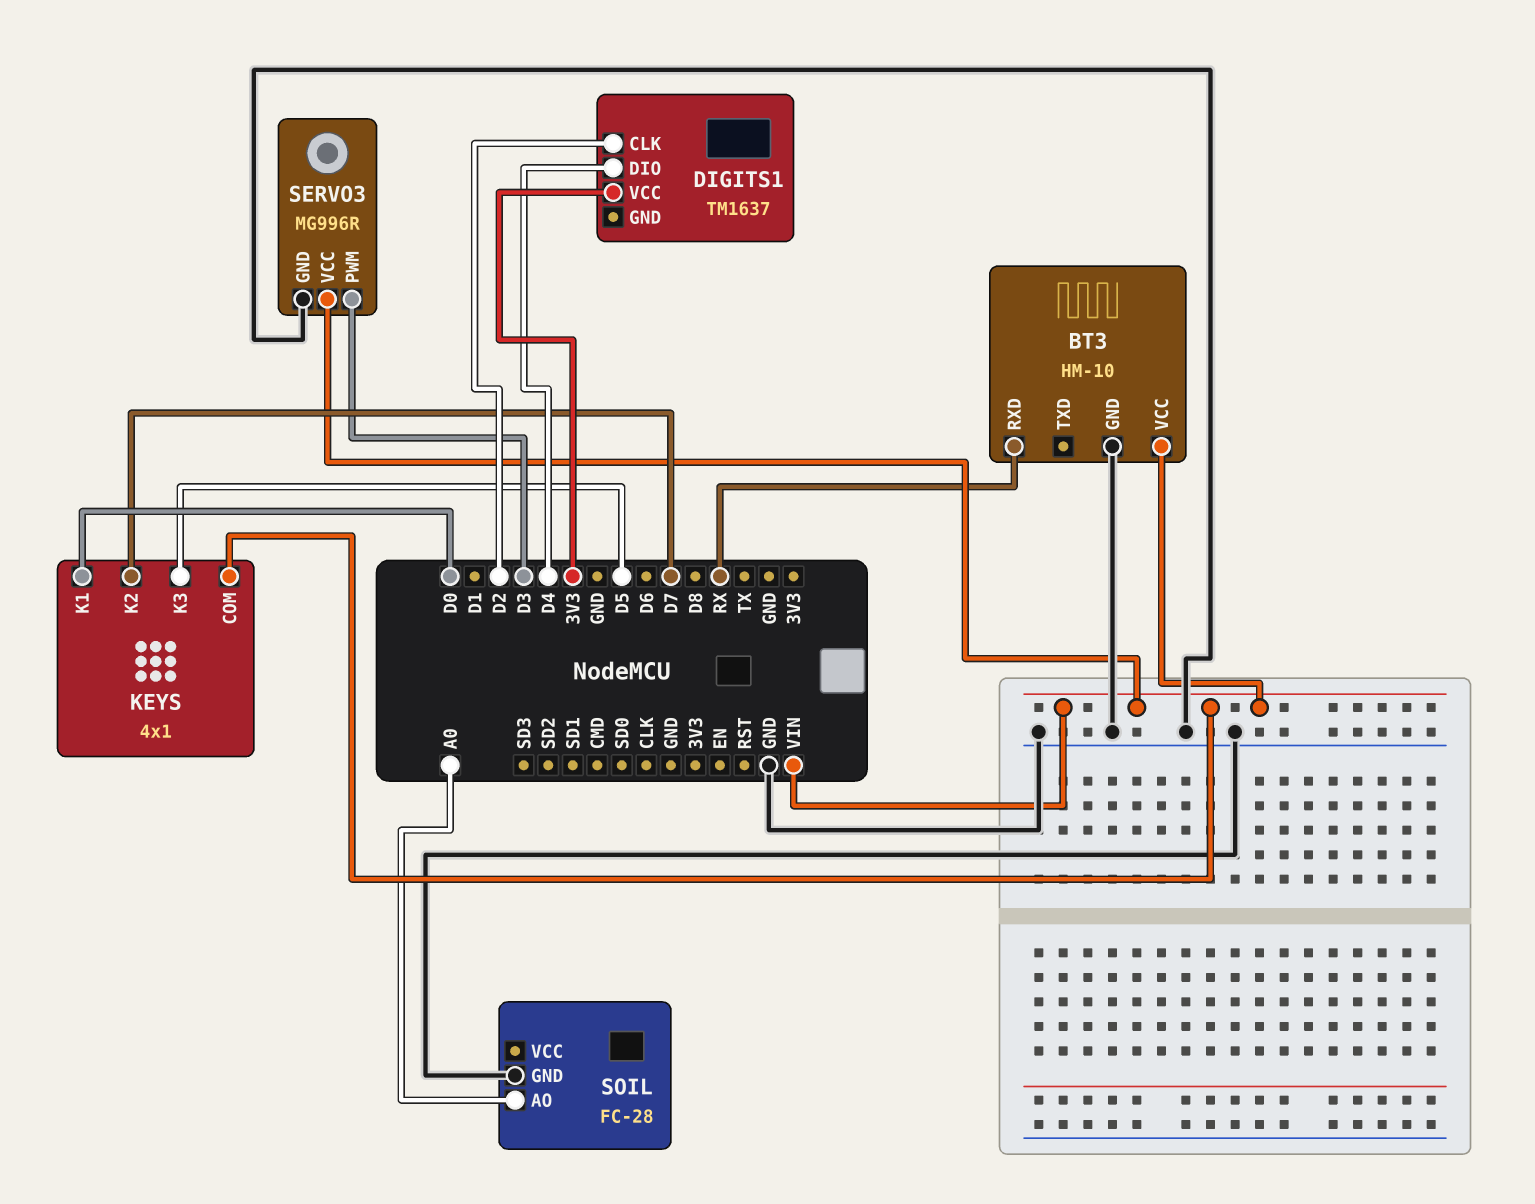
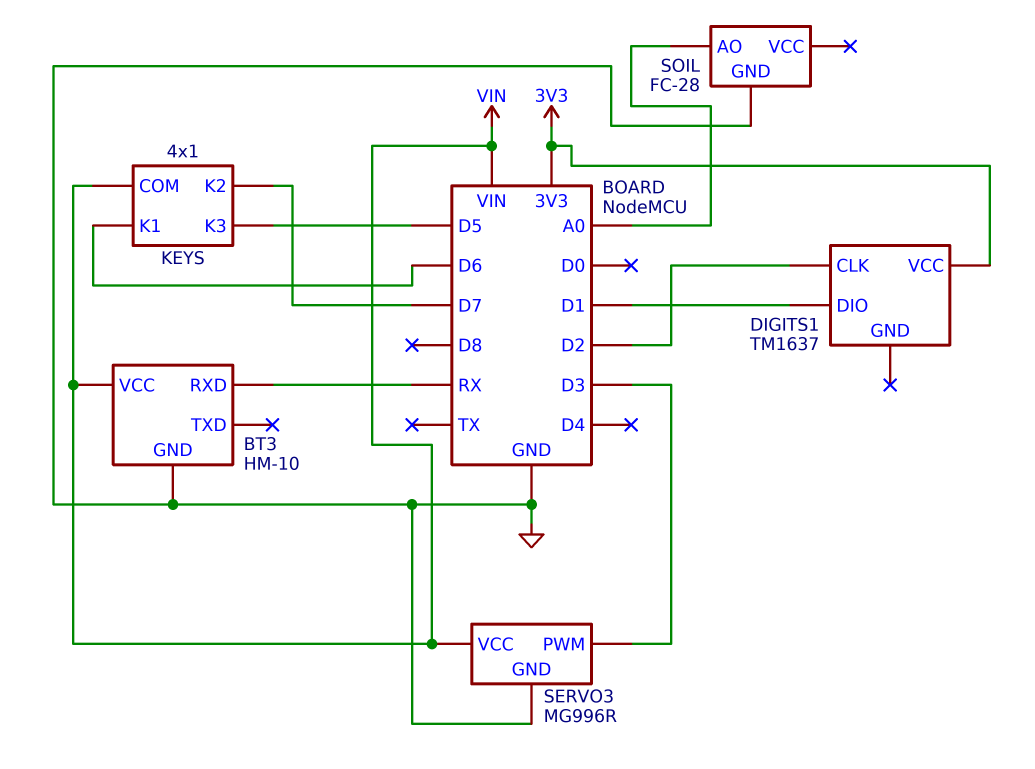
DIGITS1 pin DIO: D4 -> D1
KEYS pin K1: D0 -> D6

